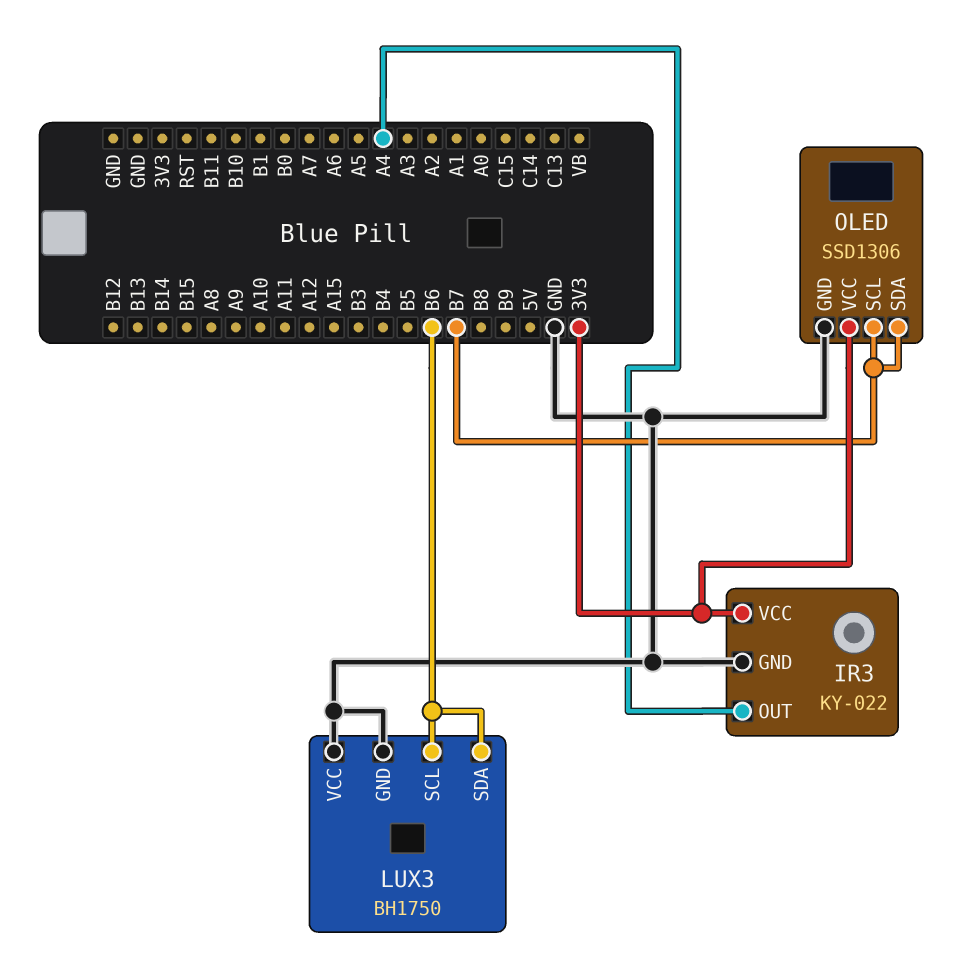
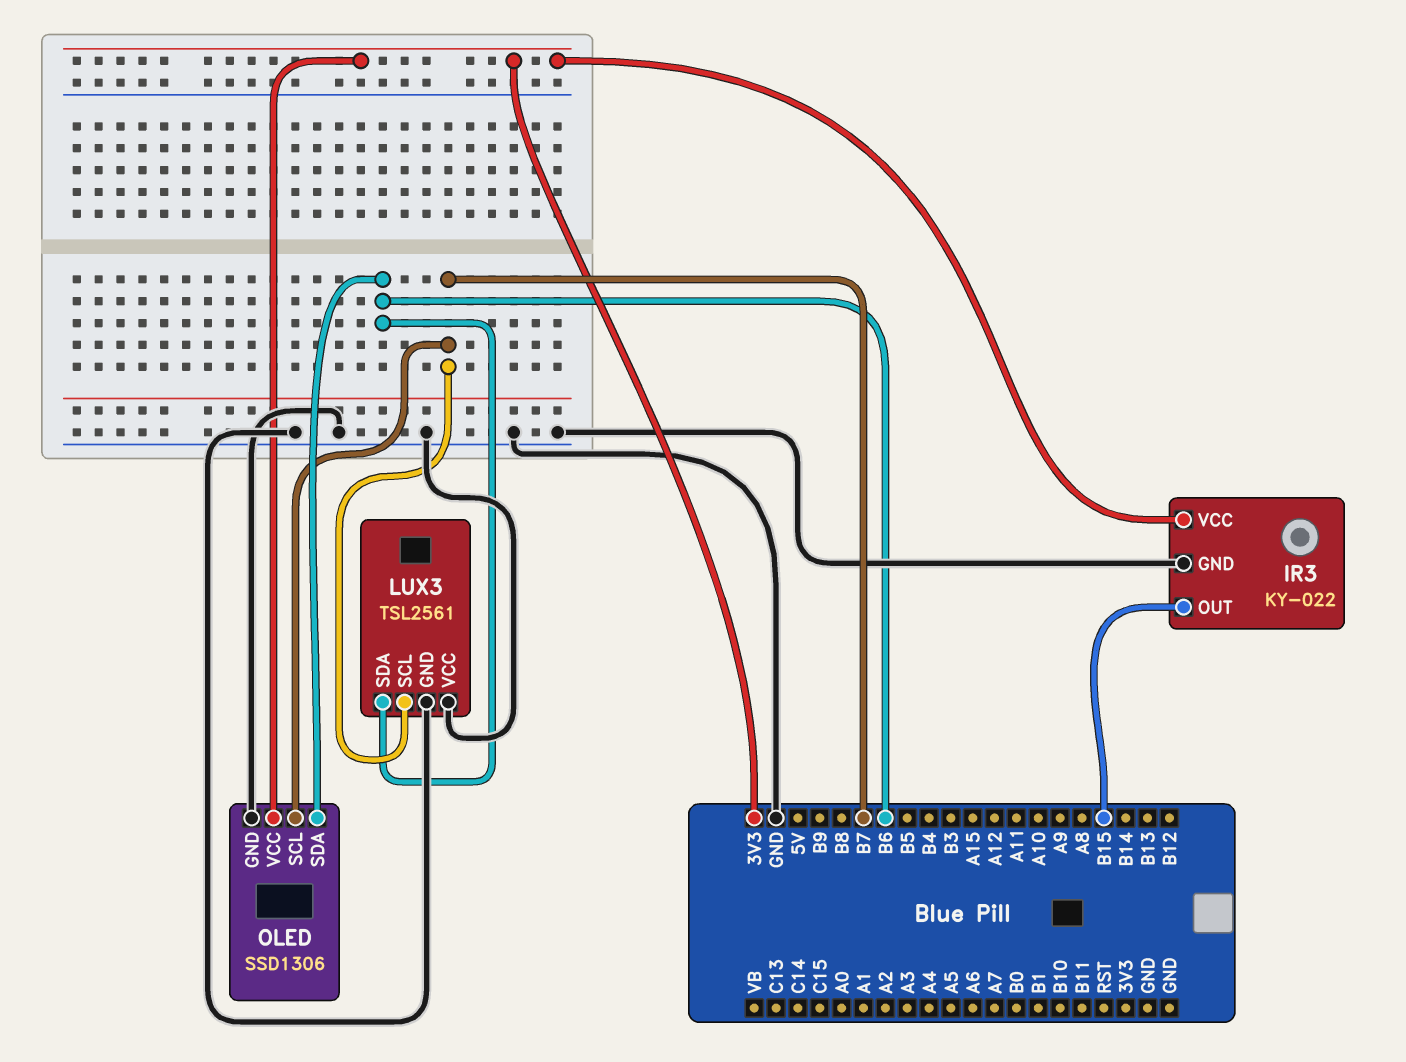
IR3 pin OUT: A4 -> B15
LUX3: BH1750 -> TSL2561
LUX3 pin SCL: B6 -> B7
OLED pin SDA: B7 -> B6

